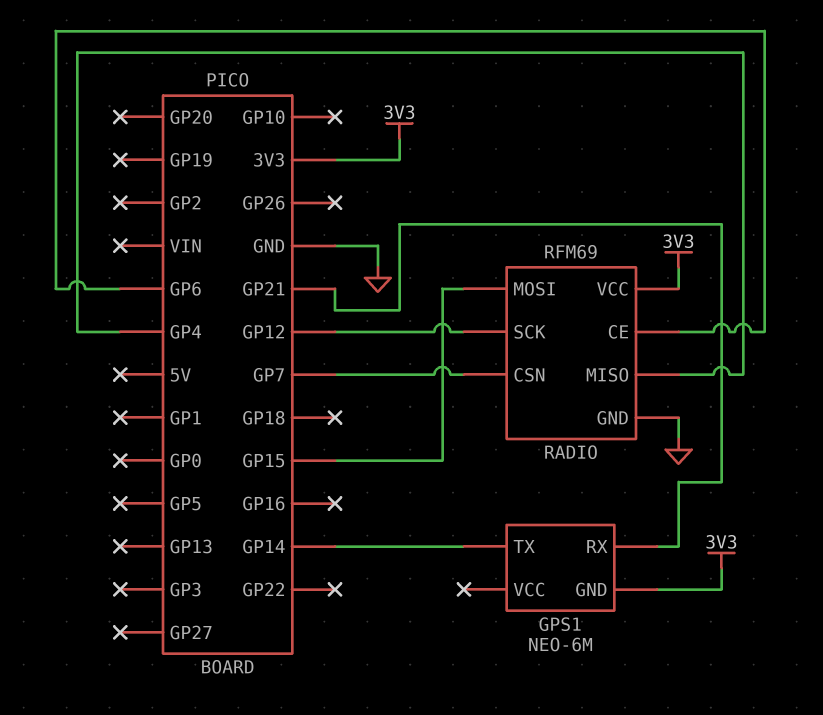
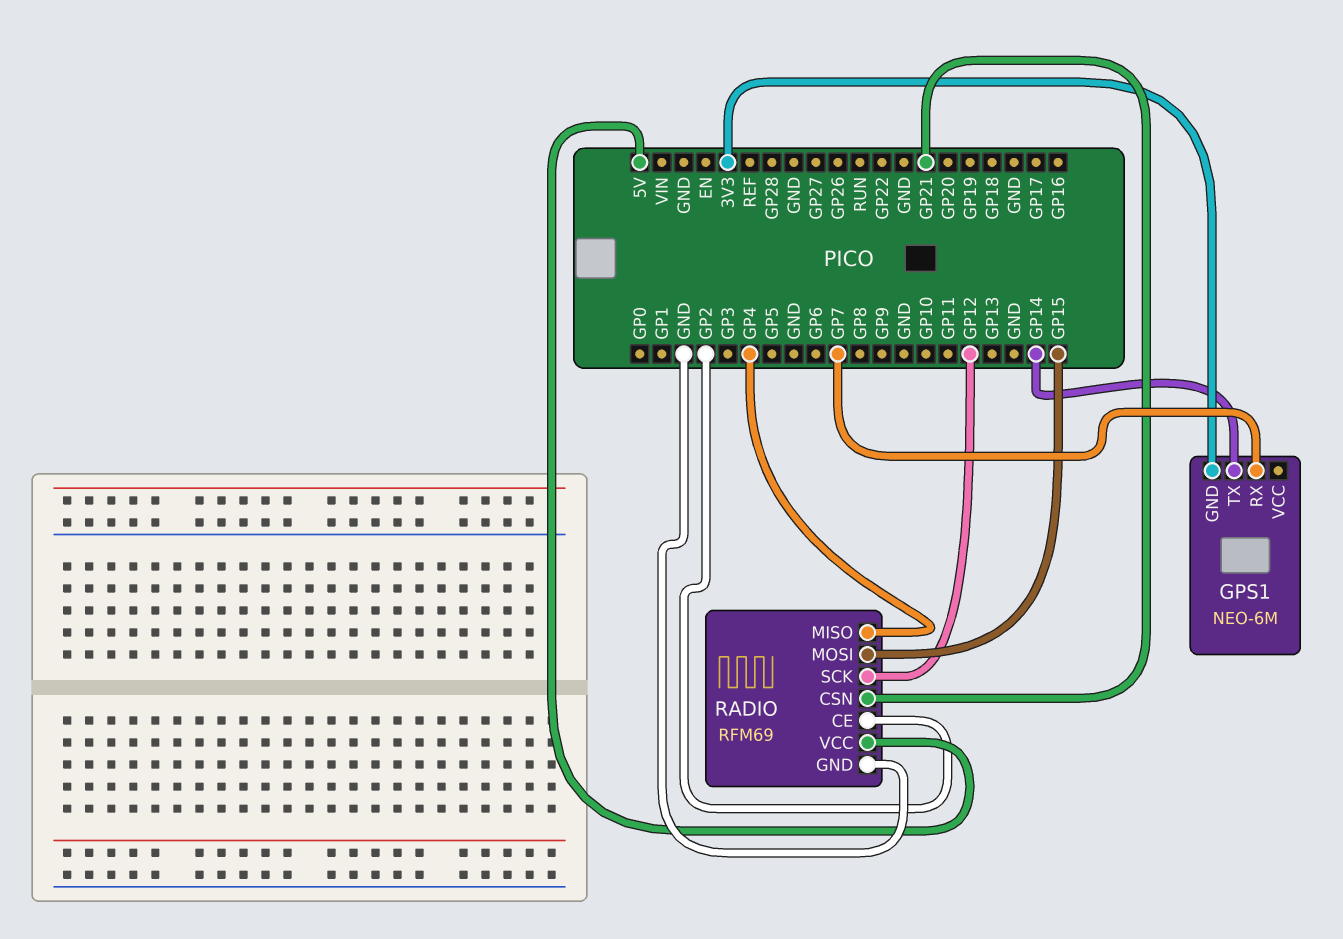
GPS1 pin RX: GP21 -> GP7
RADIO pin CE: GP6 -> GP2
RADIO pin CSN: GP7 -> GP21
RADIO pin VCC: 3V3 -> 5V

